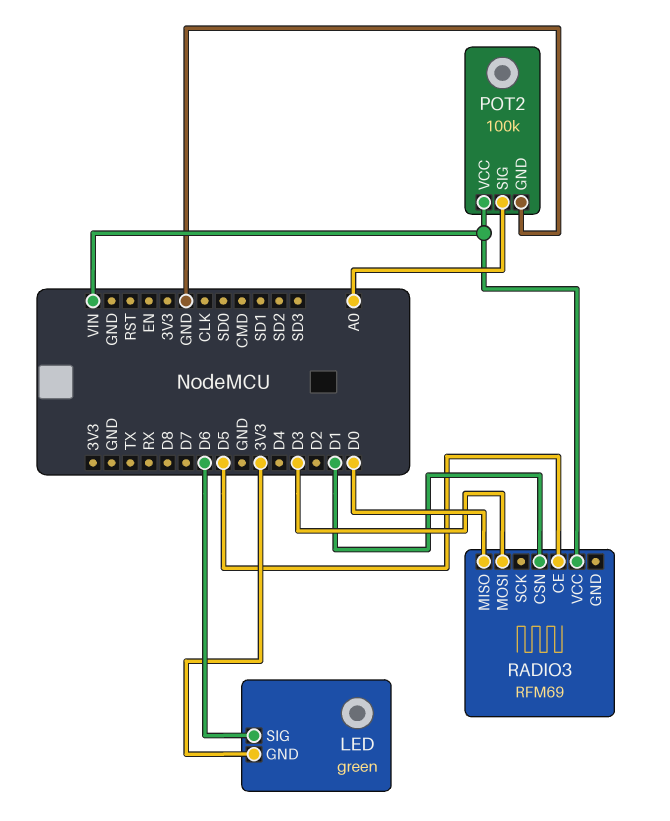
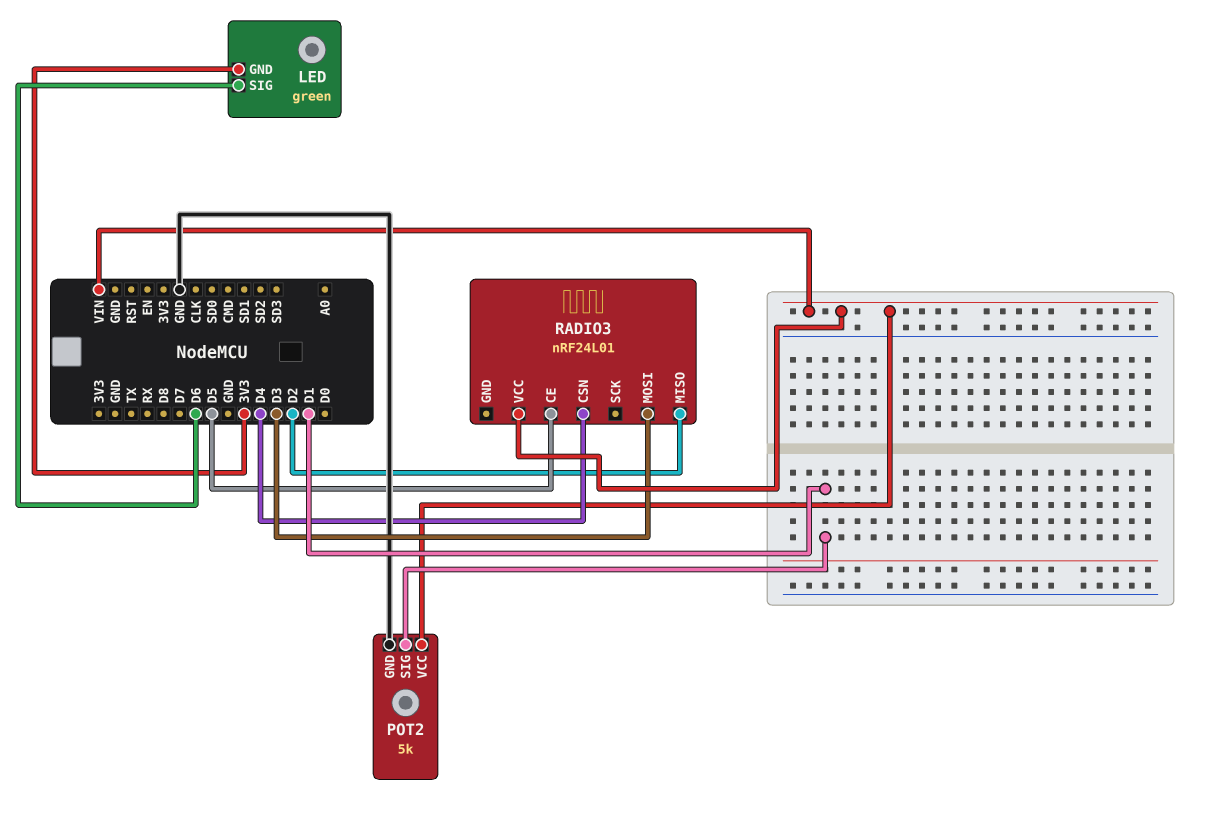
POT2: 100k -> 5k
POT2 pin SIG: A0 -> D1
RADIO3: RFM69 -> nRF24L01
RADIO3 pin CSN: D1 -> D4
RADIO3 pin MISO: D0 -> D2

